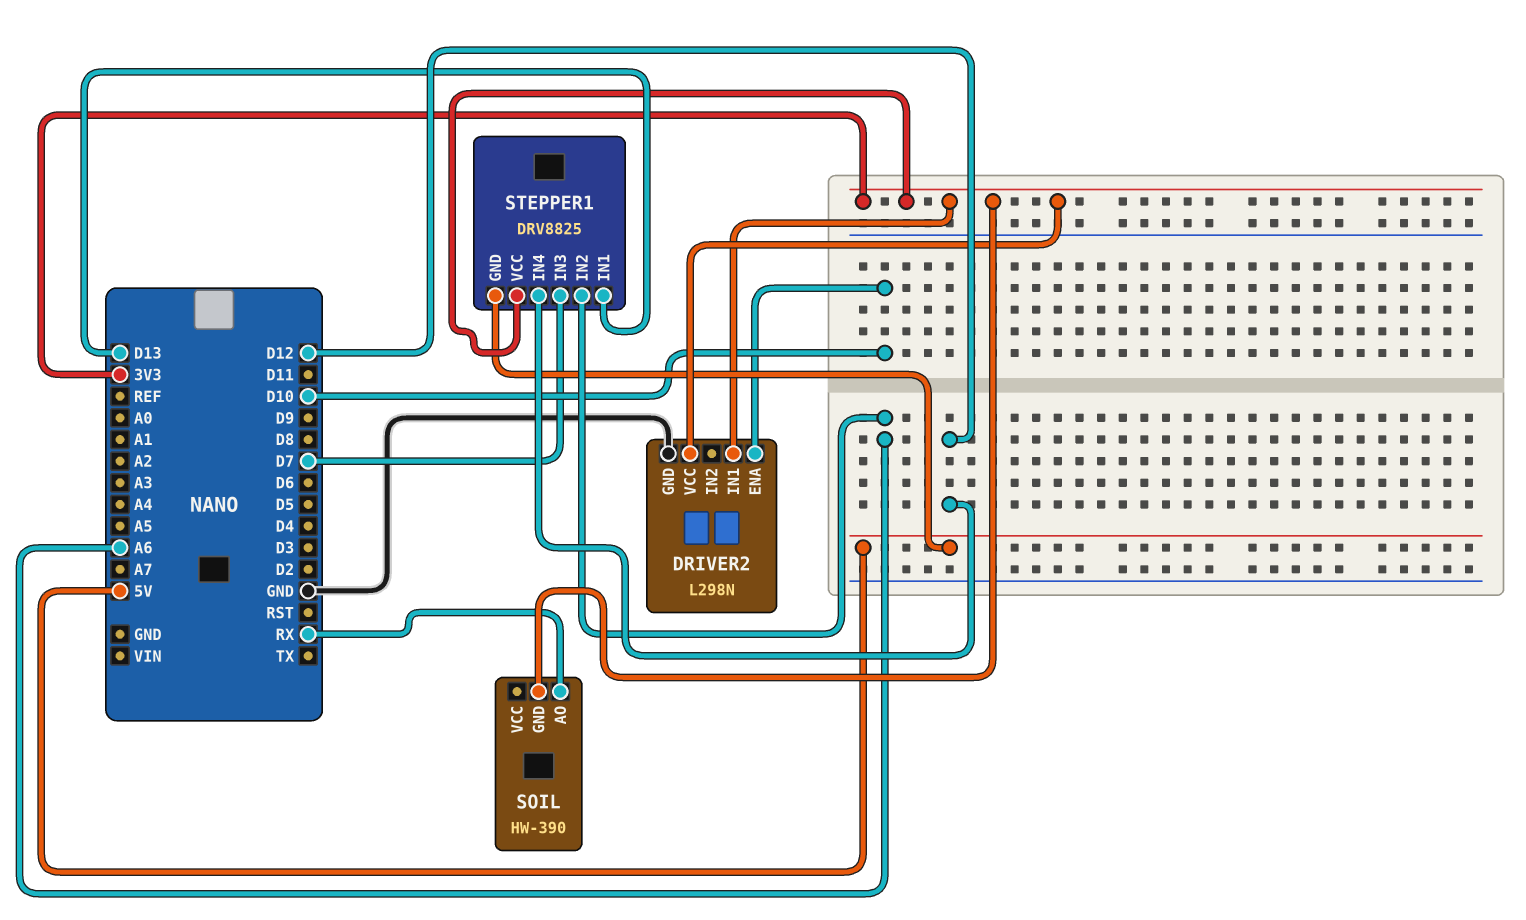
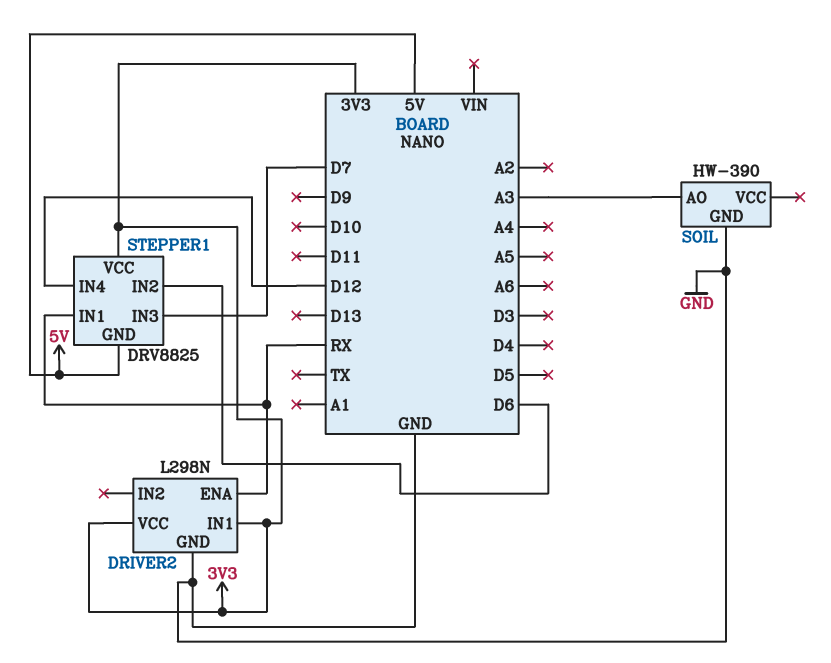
DRIVER2 pin ENA: D10 -> RX
SOIL pin AO: RX -> A3
SOIL pin GND: 3V3 -> GND
STEPPER1 pin IN1: D13 -> RX
STEPPER1 pin IN2: A6 -> D6

